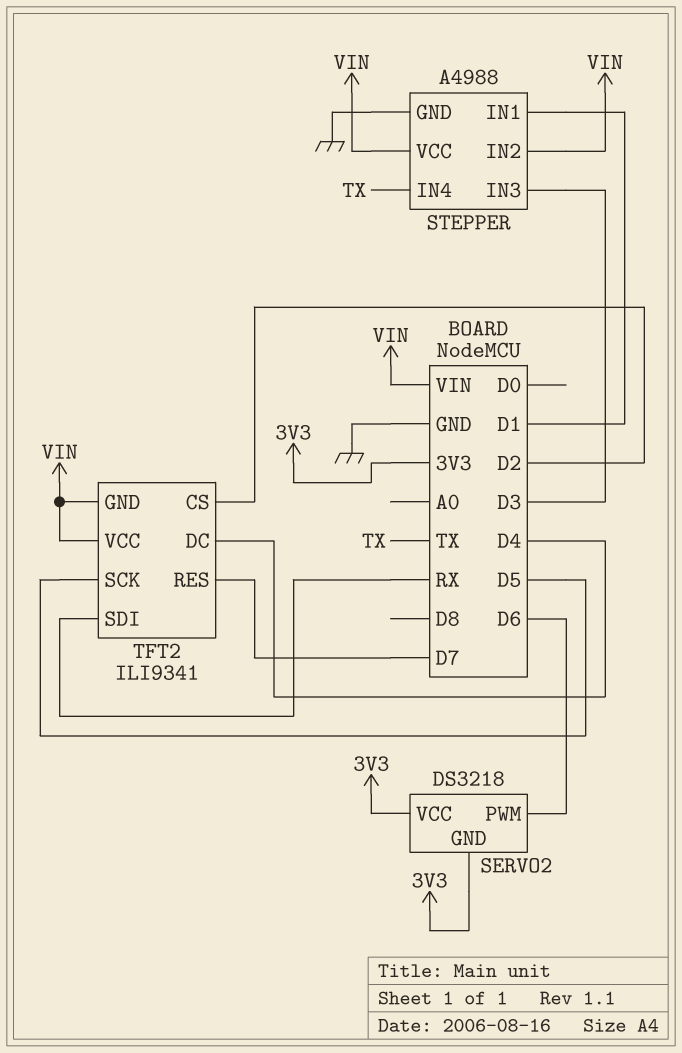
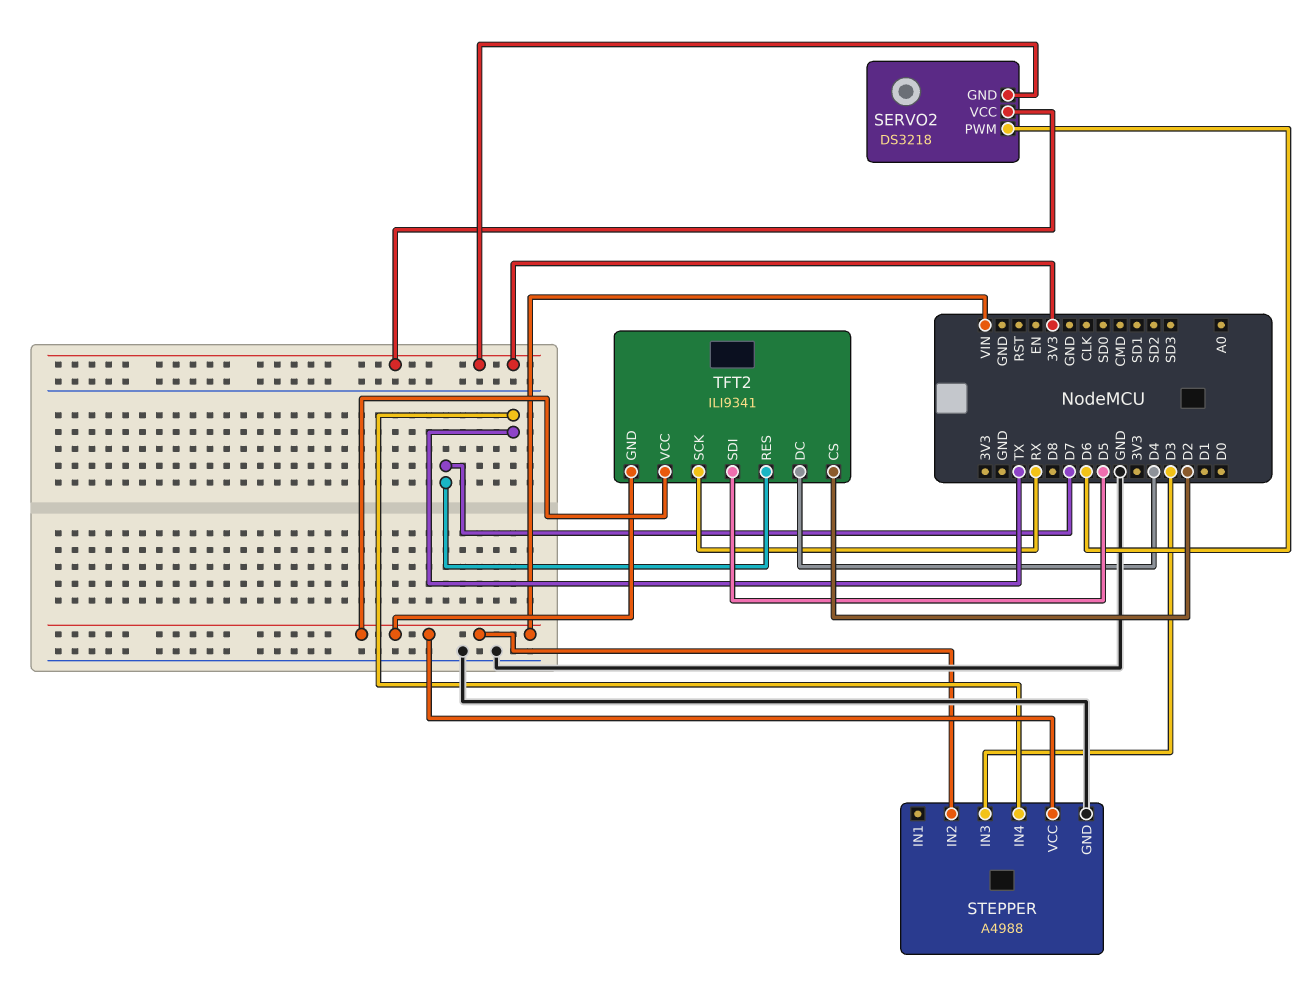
STEPPER pin IN1: D1 -> none
TFT2 pin SCK: D5 -> RX
TFT2 pin SDI: RX -> D5

